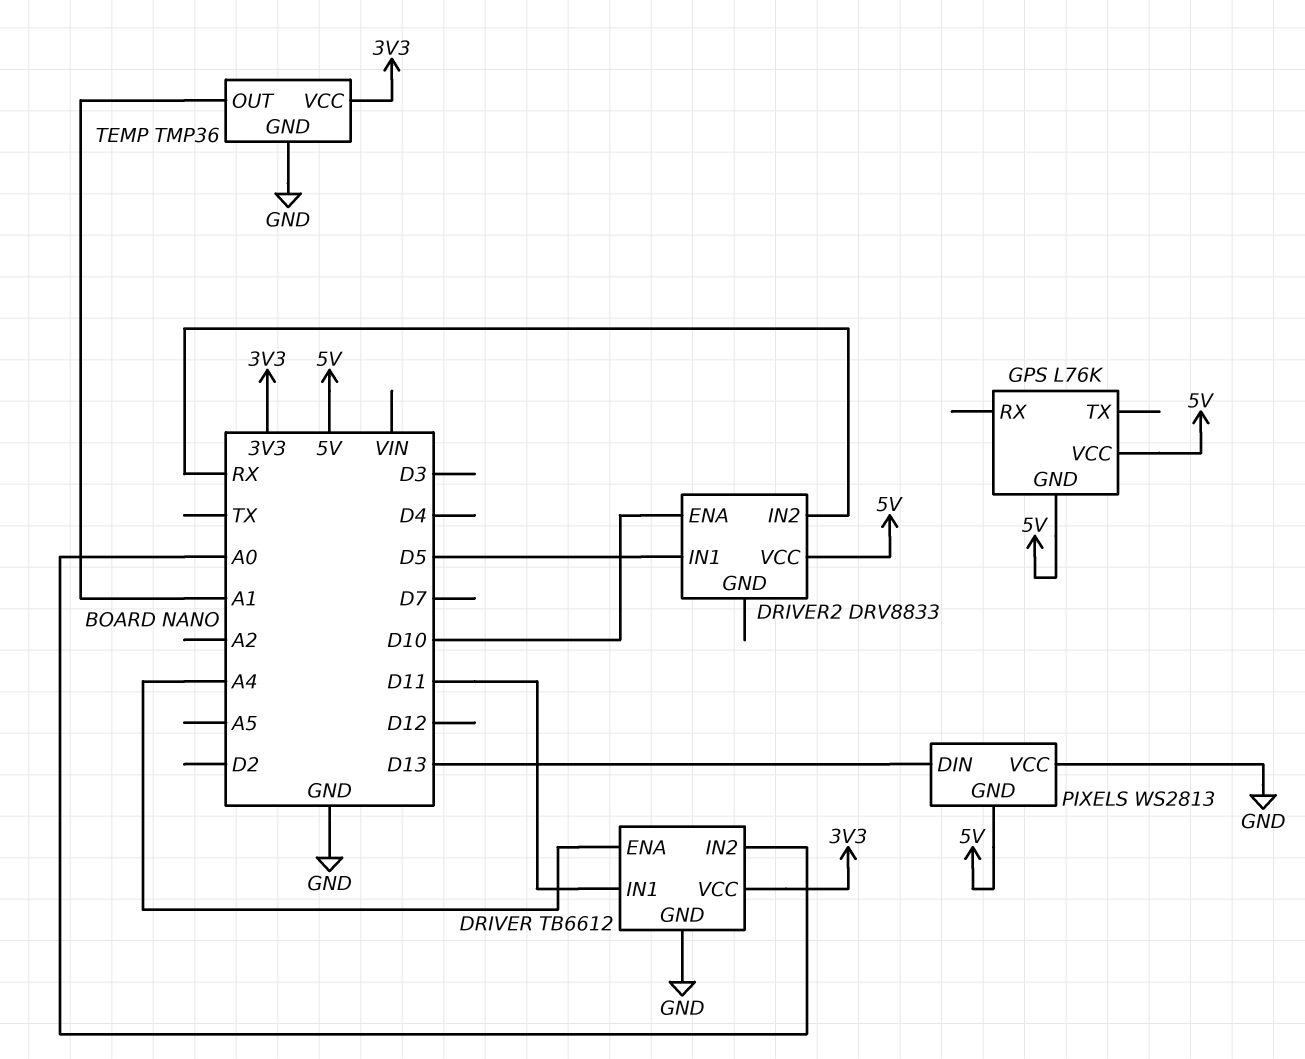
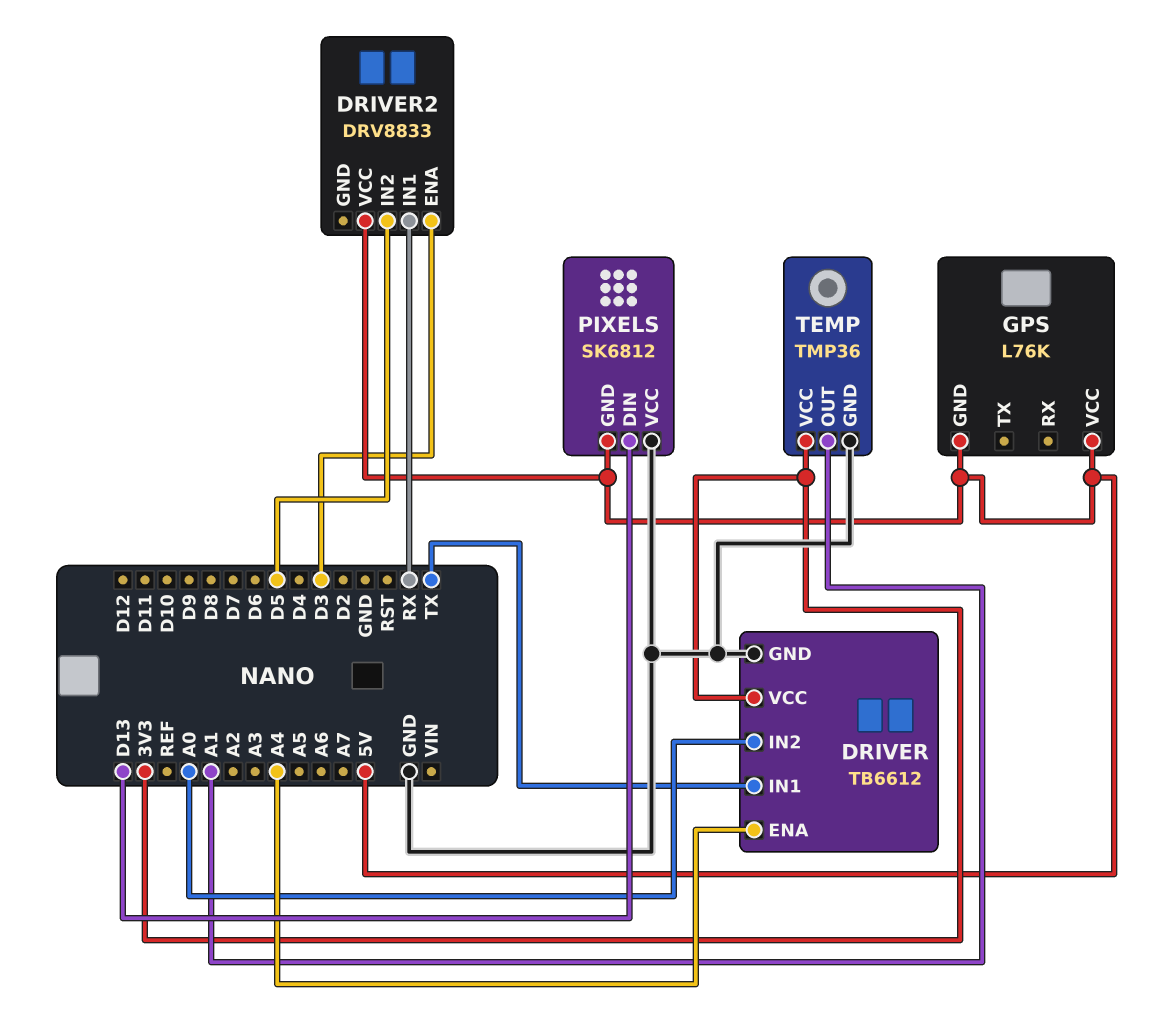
DRIVER pin IN1: D11 -> TX
DRIVER2 pin ENA: D10 -> D3
DRIVER2 pin IN1: D5 -> RX
DRIVER2 pin IN2: RX -> D5
PIXELS: WS2813 -> SK6812

